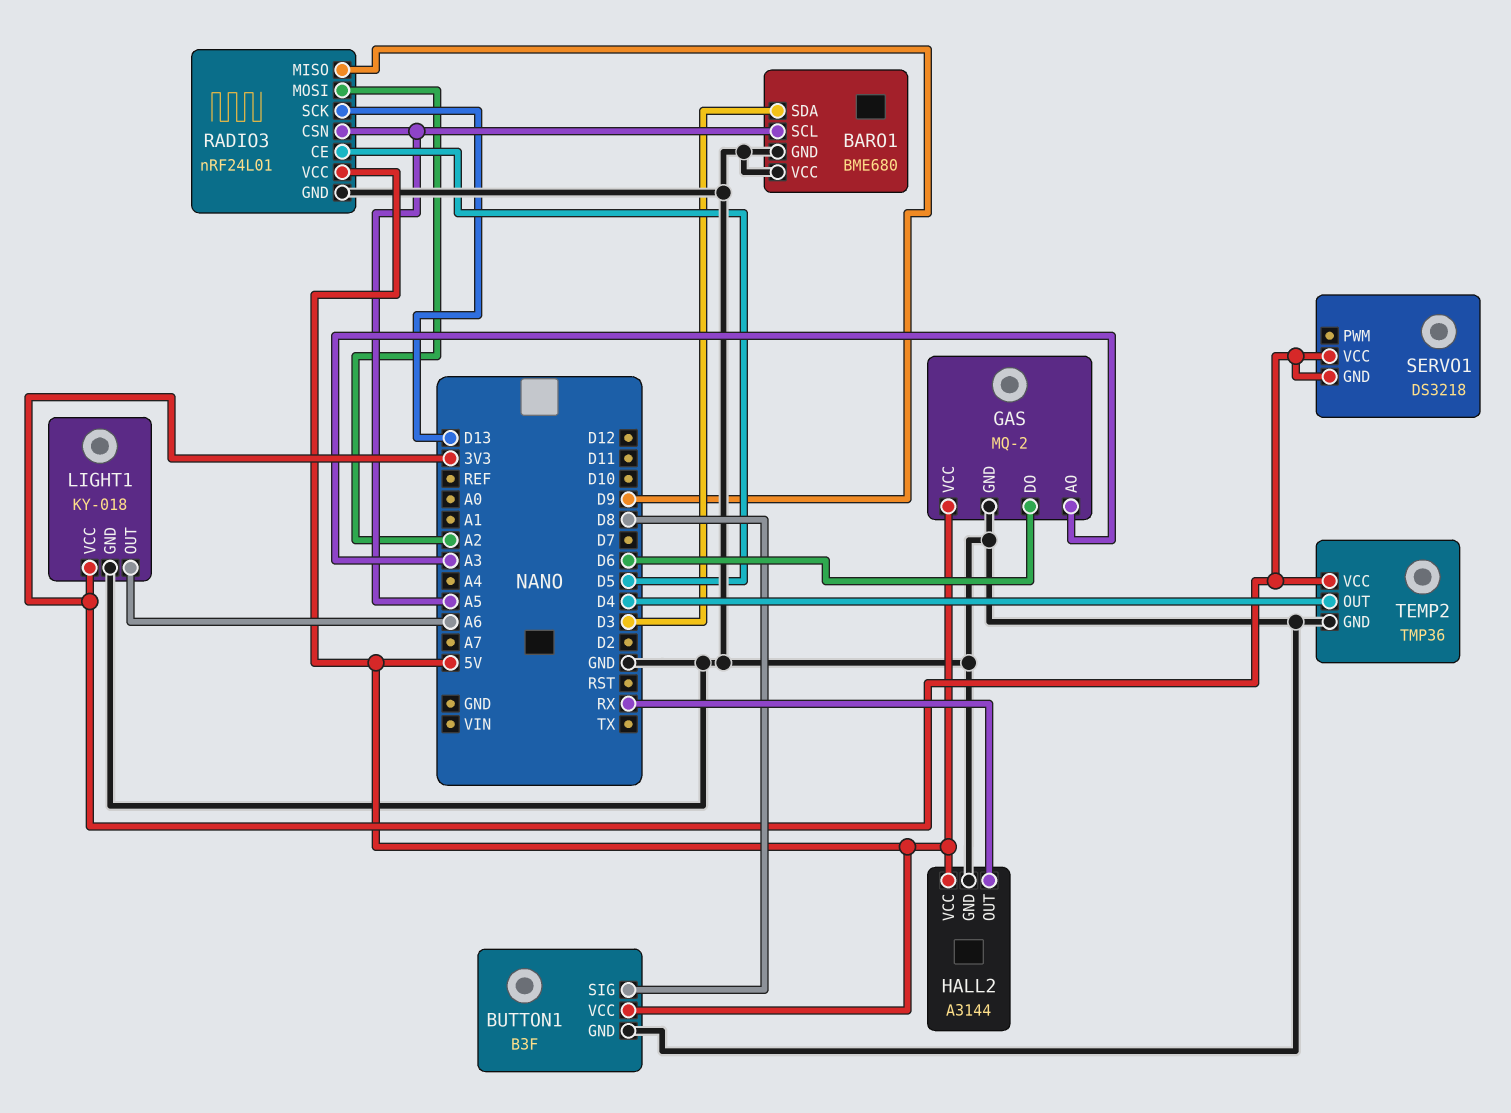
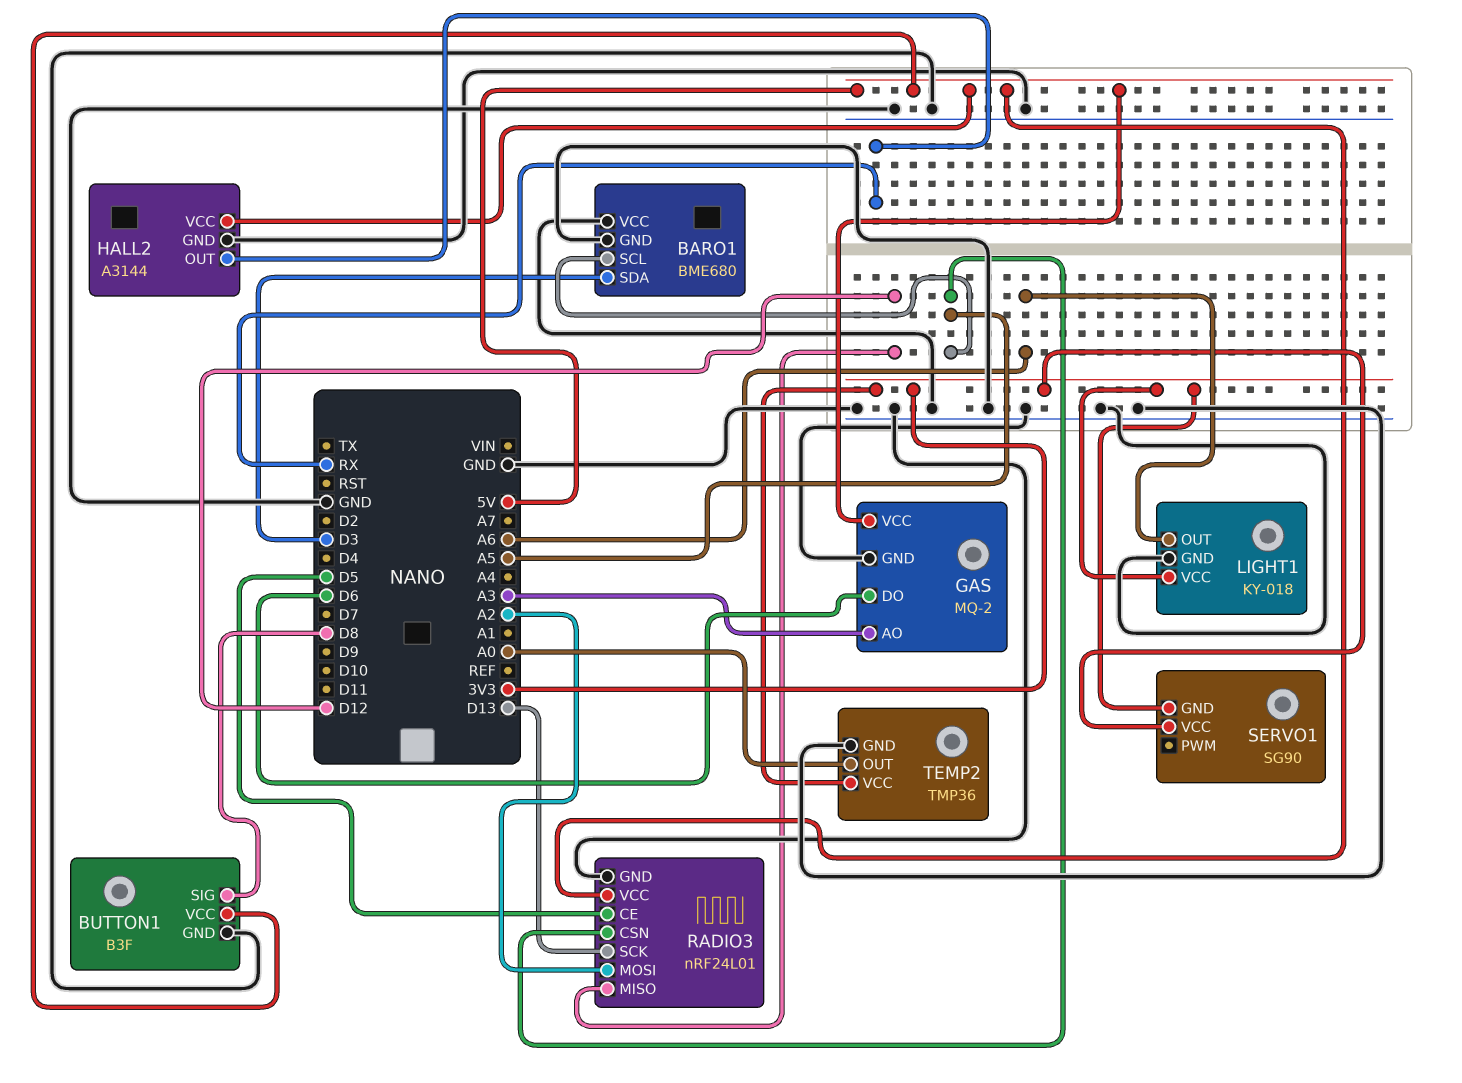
RADIO3 pin MISO: D9 -> D12
SERVO1: DS3218 -> SG90
TEMP2 pin OUT: D4 -> A0

